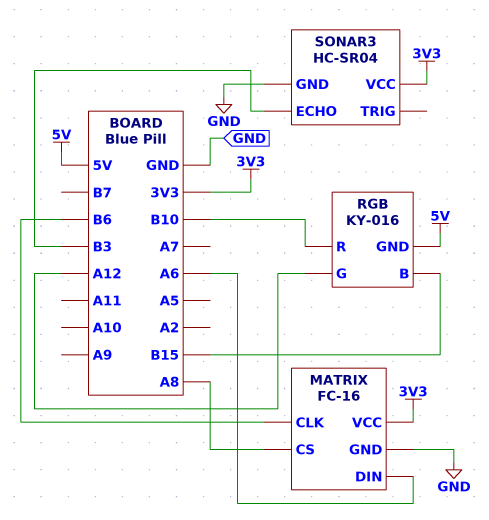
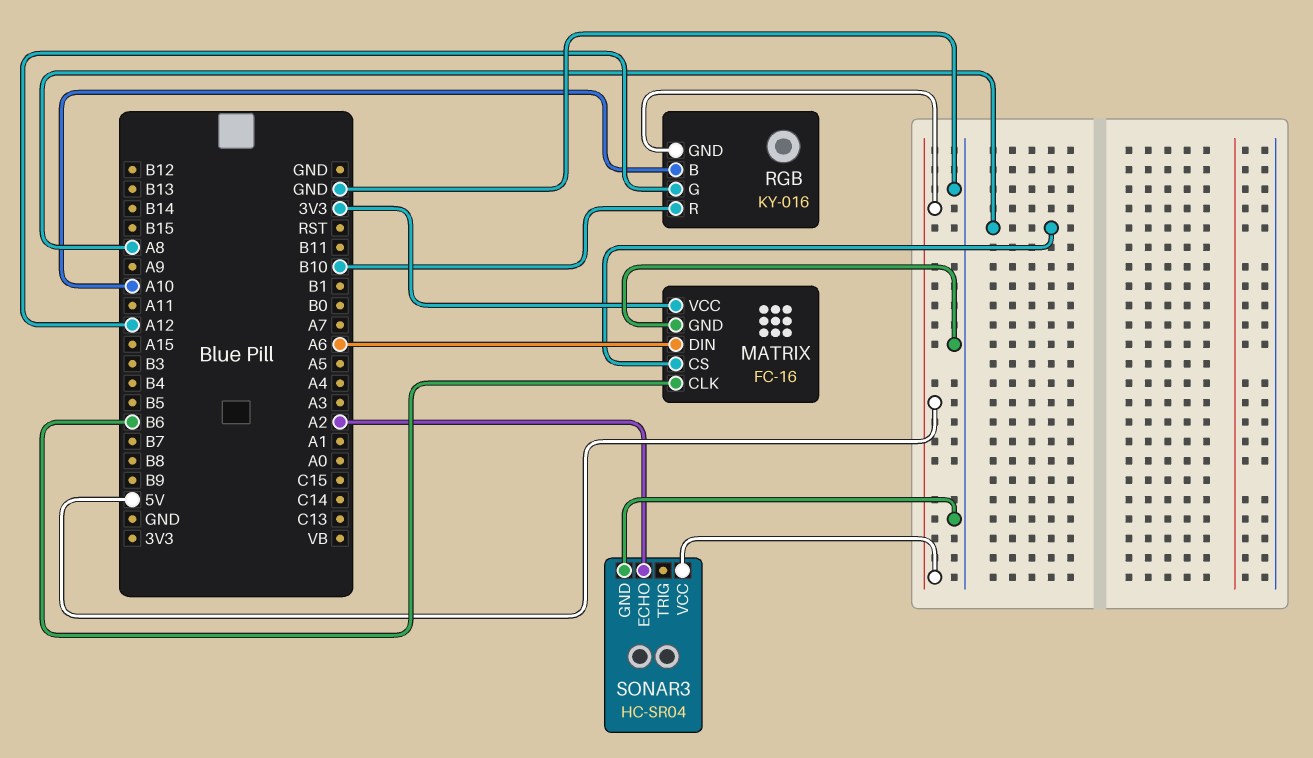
RGB pin B: B15 -> A10
SONAR3 pin ECHO: B3 -> A2
SONAR3 pin VCC: 3V3 -> 5V

